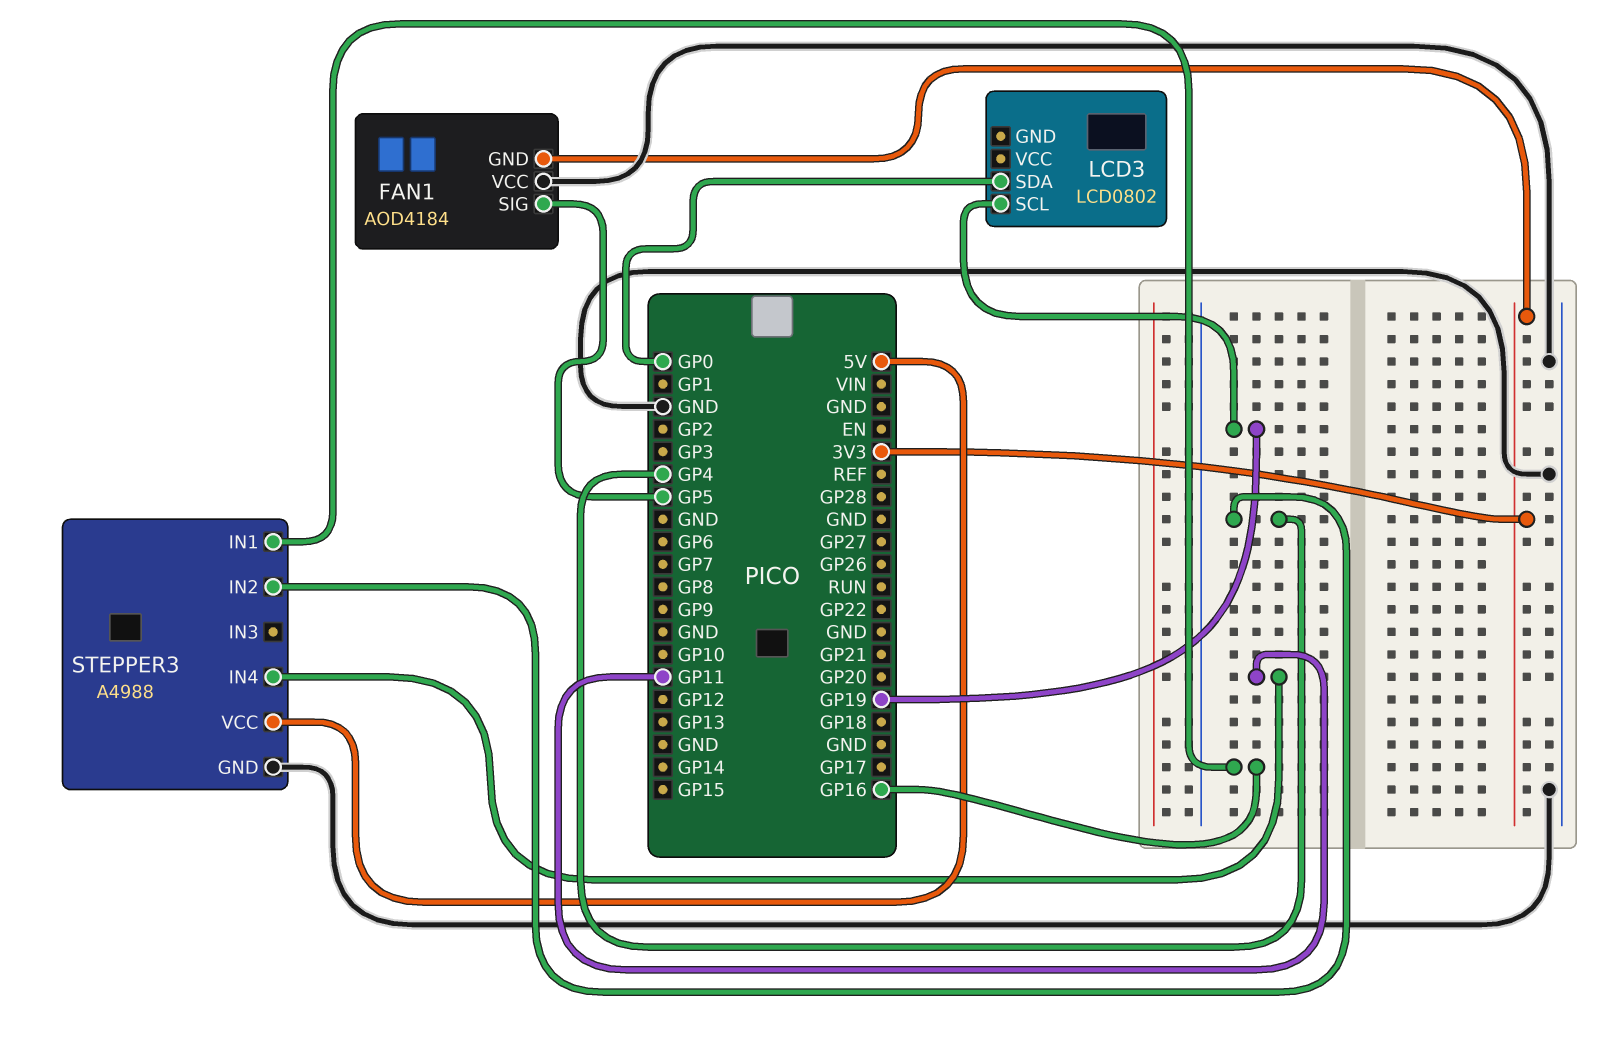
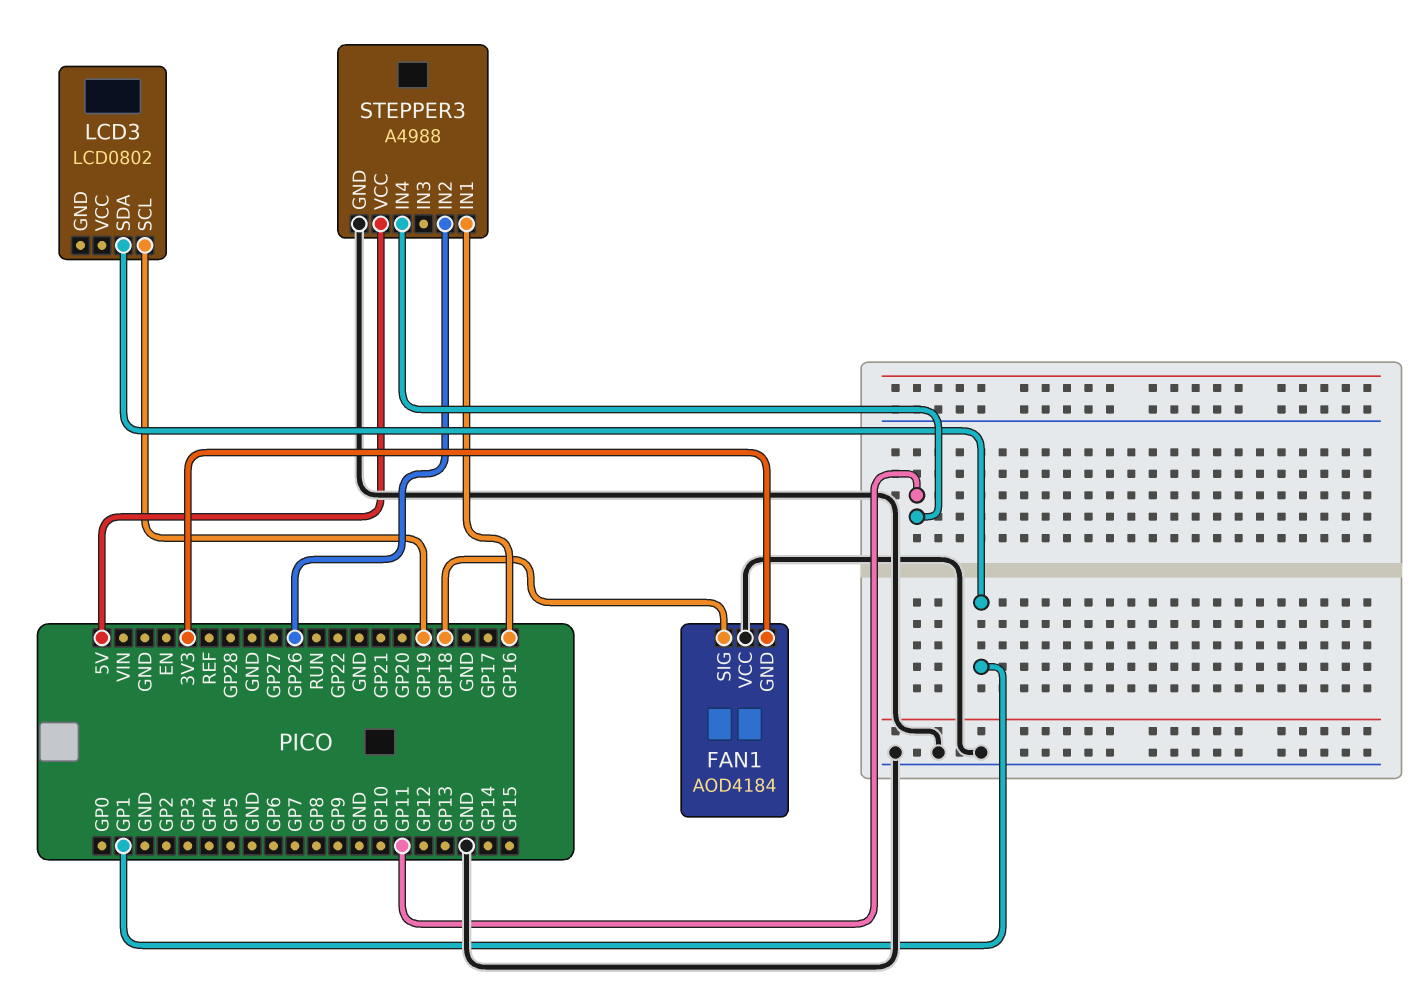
FAN1 pin SIG: GP5 -> GP18
LCD3 pin SDA: GP0 -> GP1
STEPPER3 pin IN2: GP4 -> GP26

